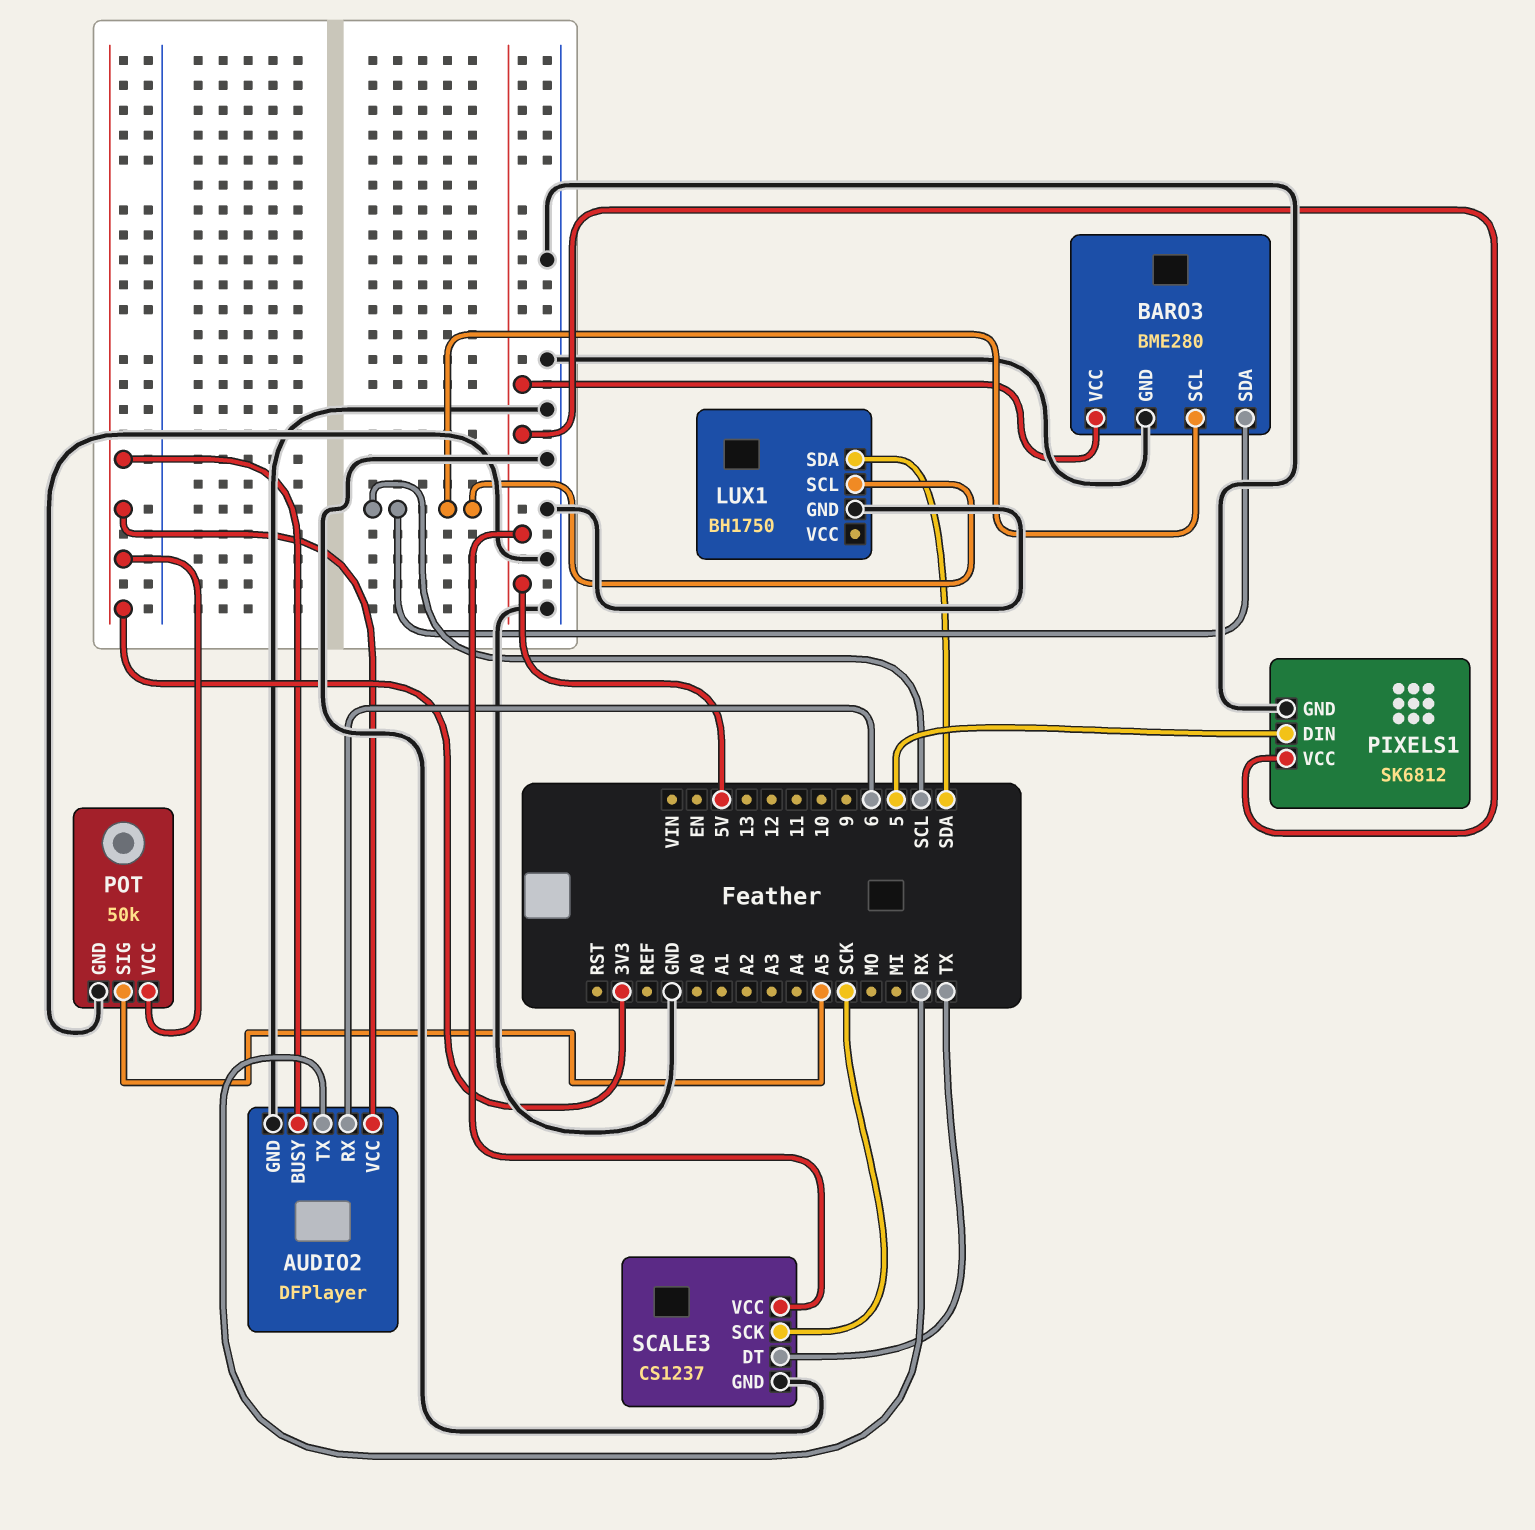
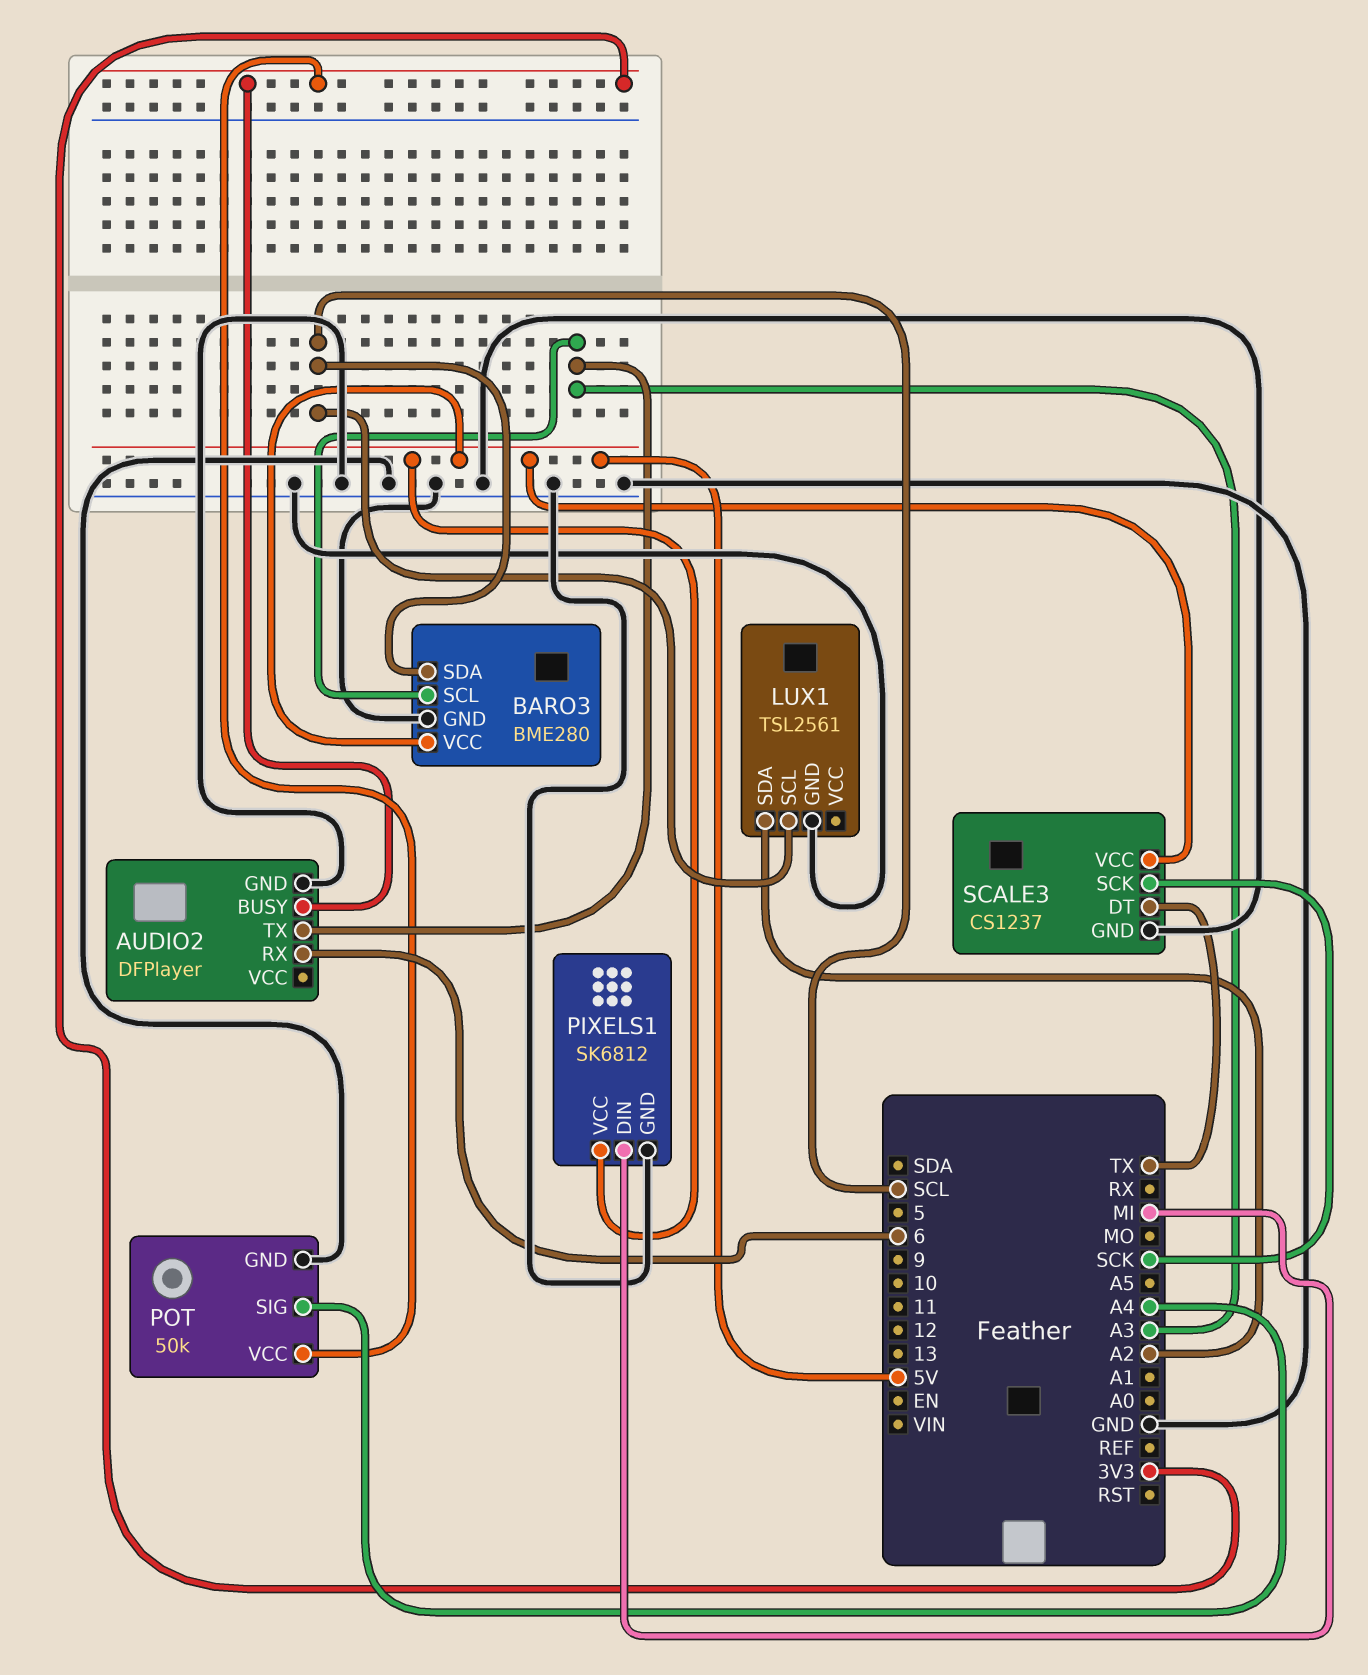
AUDIO2 pin TX: RX -> A3
AUDIO2 pin VCC: 3V3 -> none
BARO3 pin SCL: SCL -> A3
LUX1: BH1750 -> TSL2561
LUX1 pin SDA: SDA -> A2
PIXELS1 pin DIN: 5 -> MI
POT pin SIG: A5 -> A4

